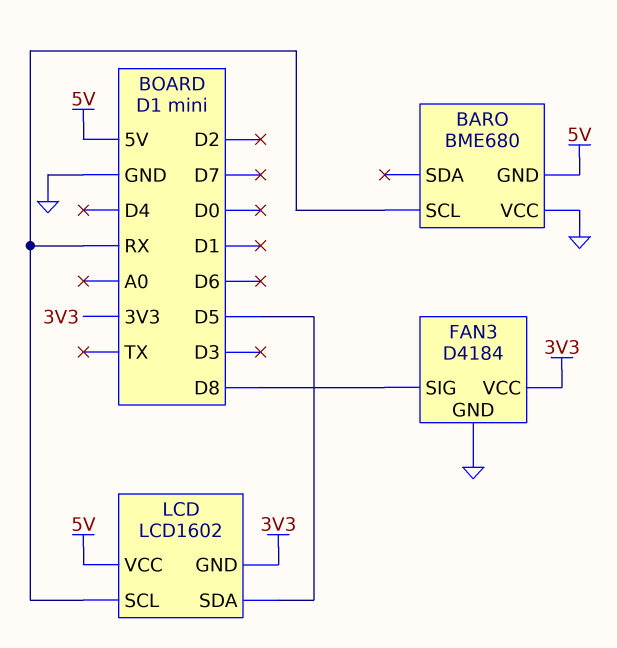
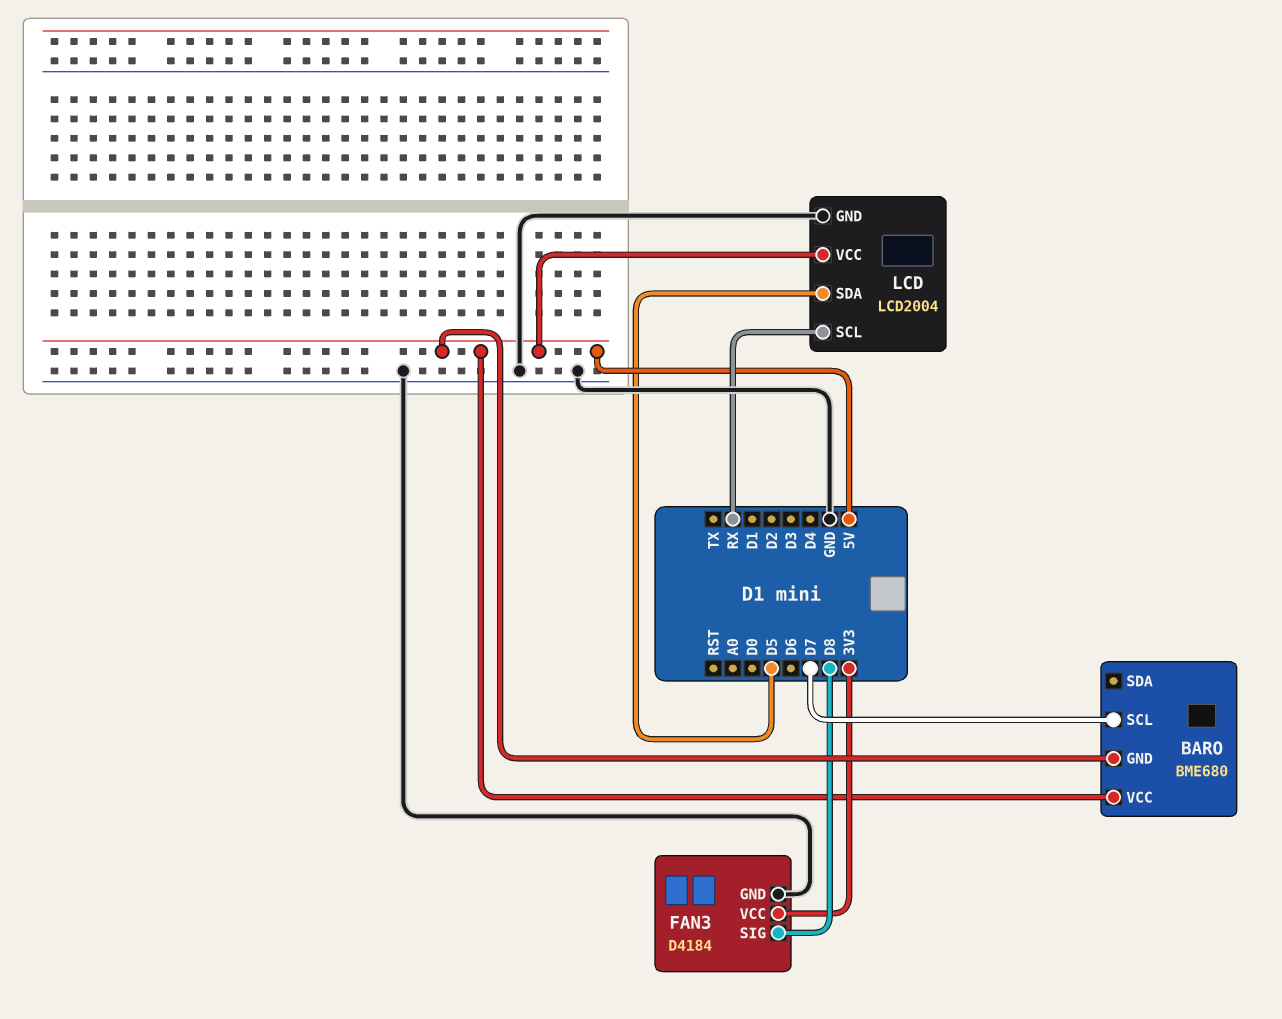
BARO pin SCL: RX -> D7
BARO pin VCC: GND -> 5V
LCD: LCD1602 -> LCD2004
LCD pin GND: 3V3 -> GND

